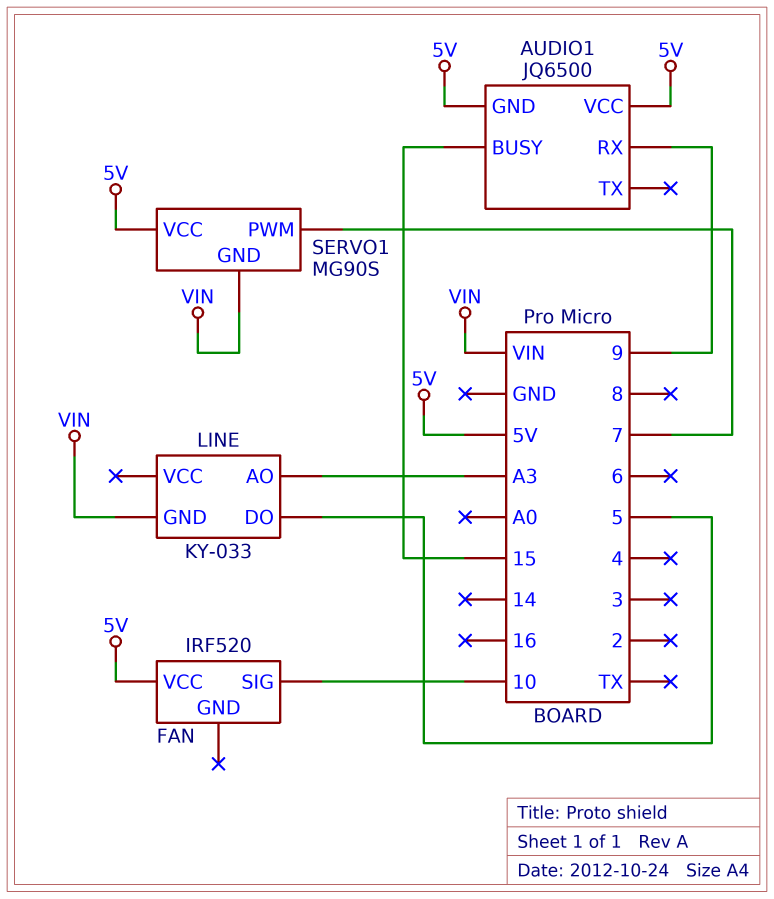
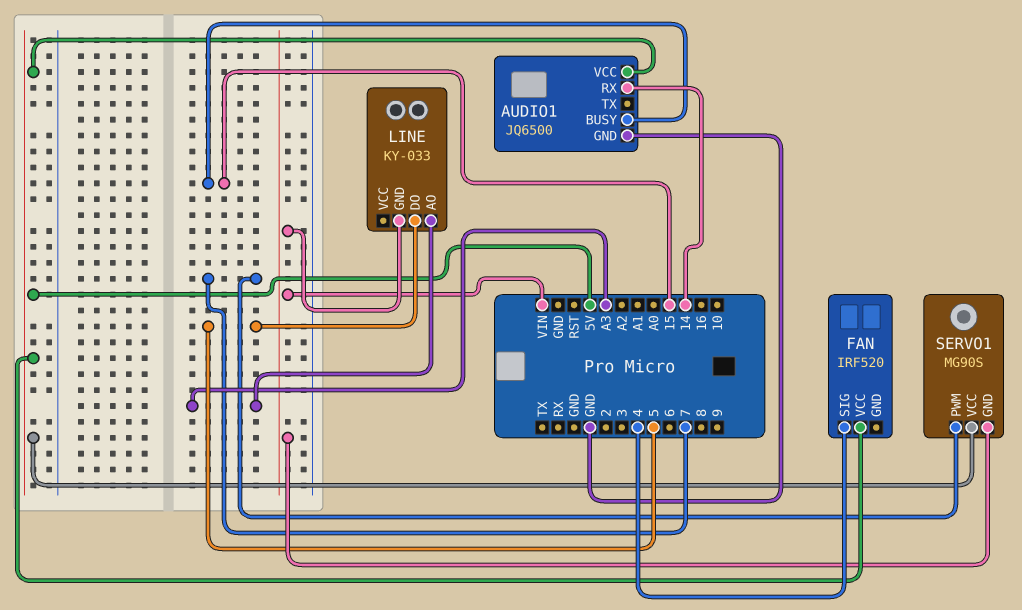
AUDIO1 pin GND: 5V -> GND
AUDIO1 pin RX: 9 -> 14
FAN pin SIG: 10 -> 4

